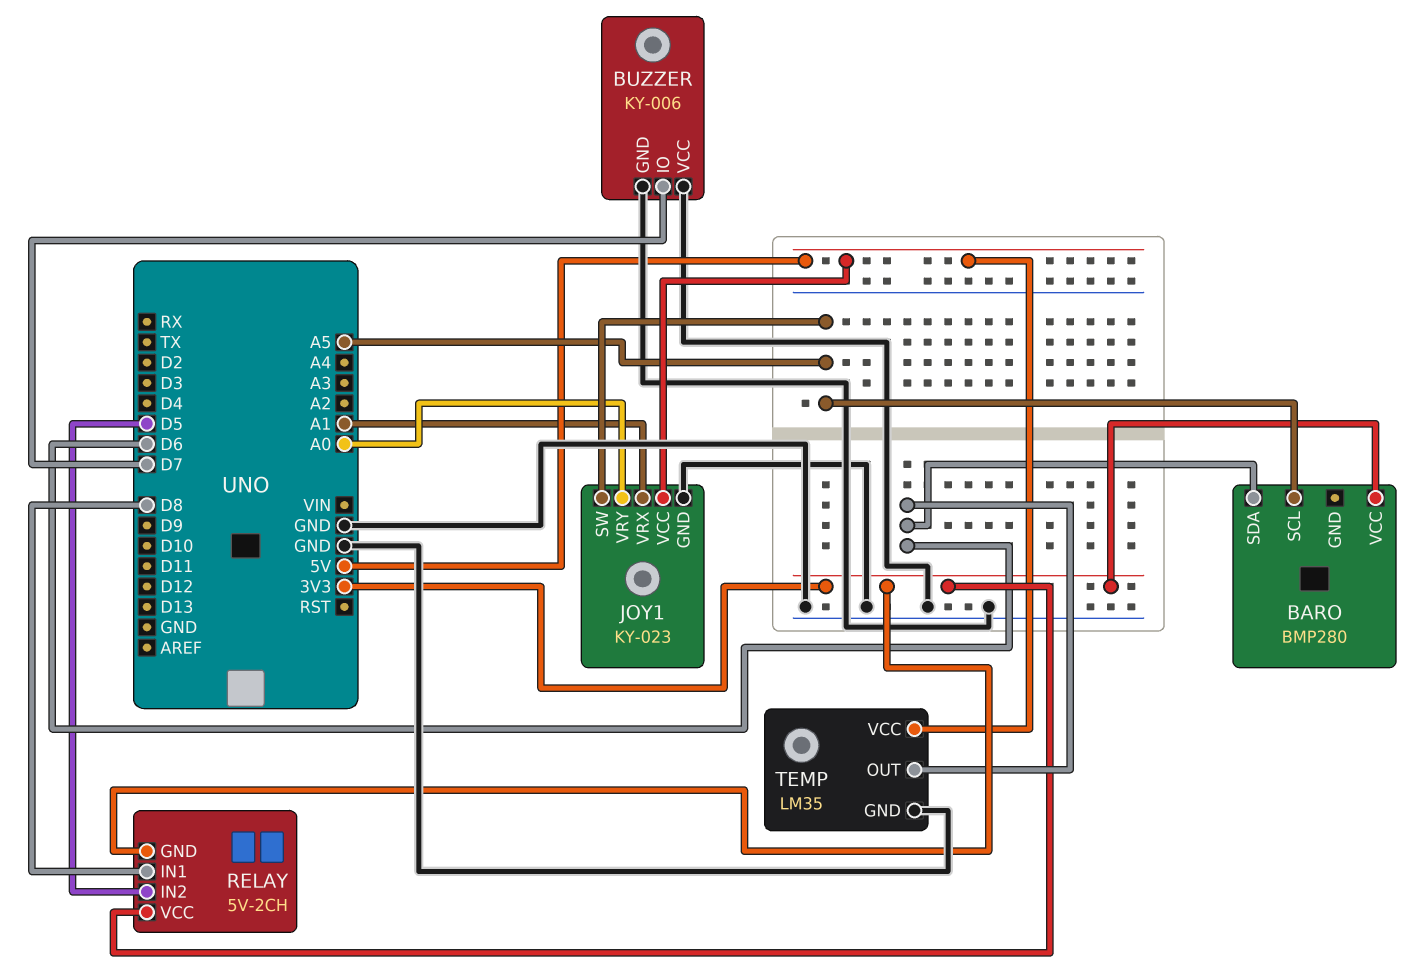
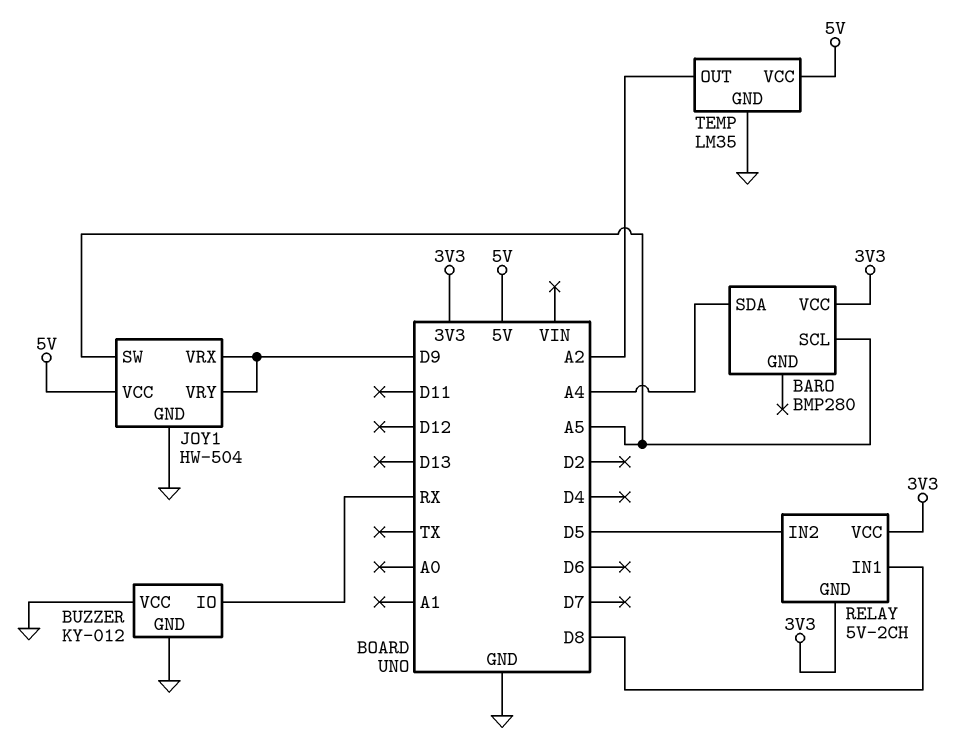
BARO pin SDA: D6 -> A4
BUZZER: KY-006 -> KY-012
BUZZER pin IO: D7 -> RX
JOY1: KY-023 -> HW-504
JOY1 pin VRX: A1 -> D9
JOY1 pin VRY: A0 -> D9
TEMP pin OUT: D6 -> A2

